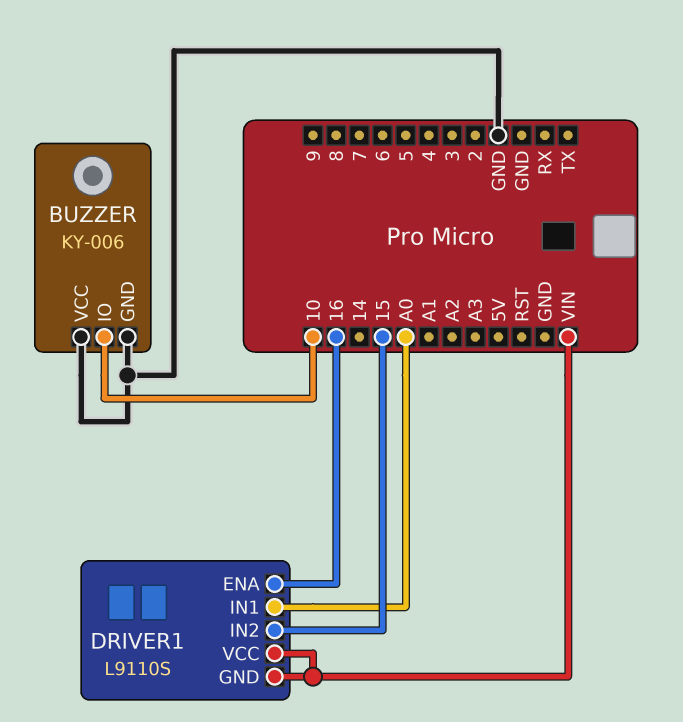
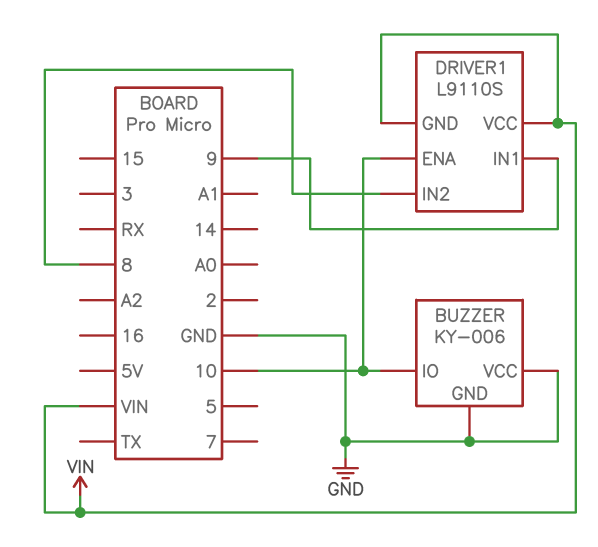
DRIVER1 pin ENA: 16 -> 10
DRIVER1 pin IN1: A0 -> 9
DRIVER1 pin IN2: 15 -> 8

